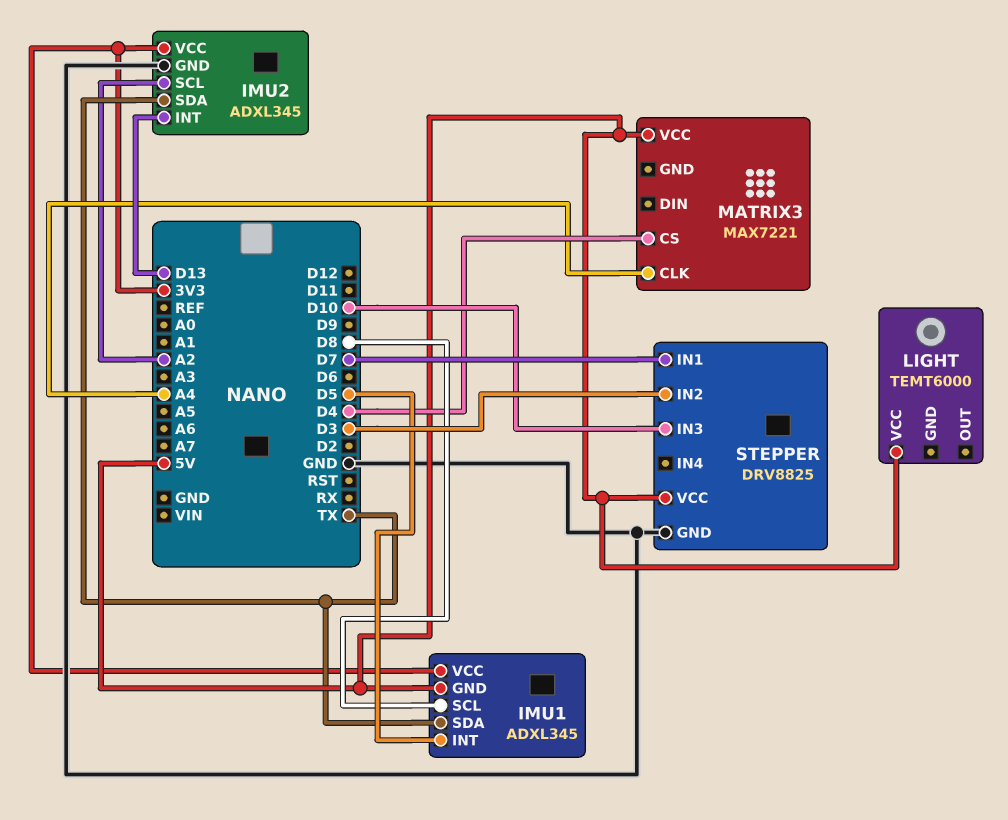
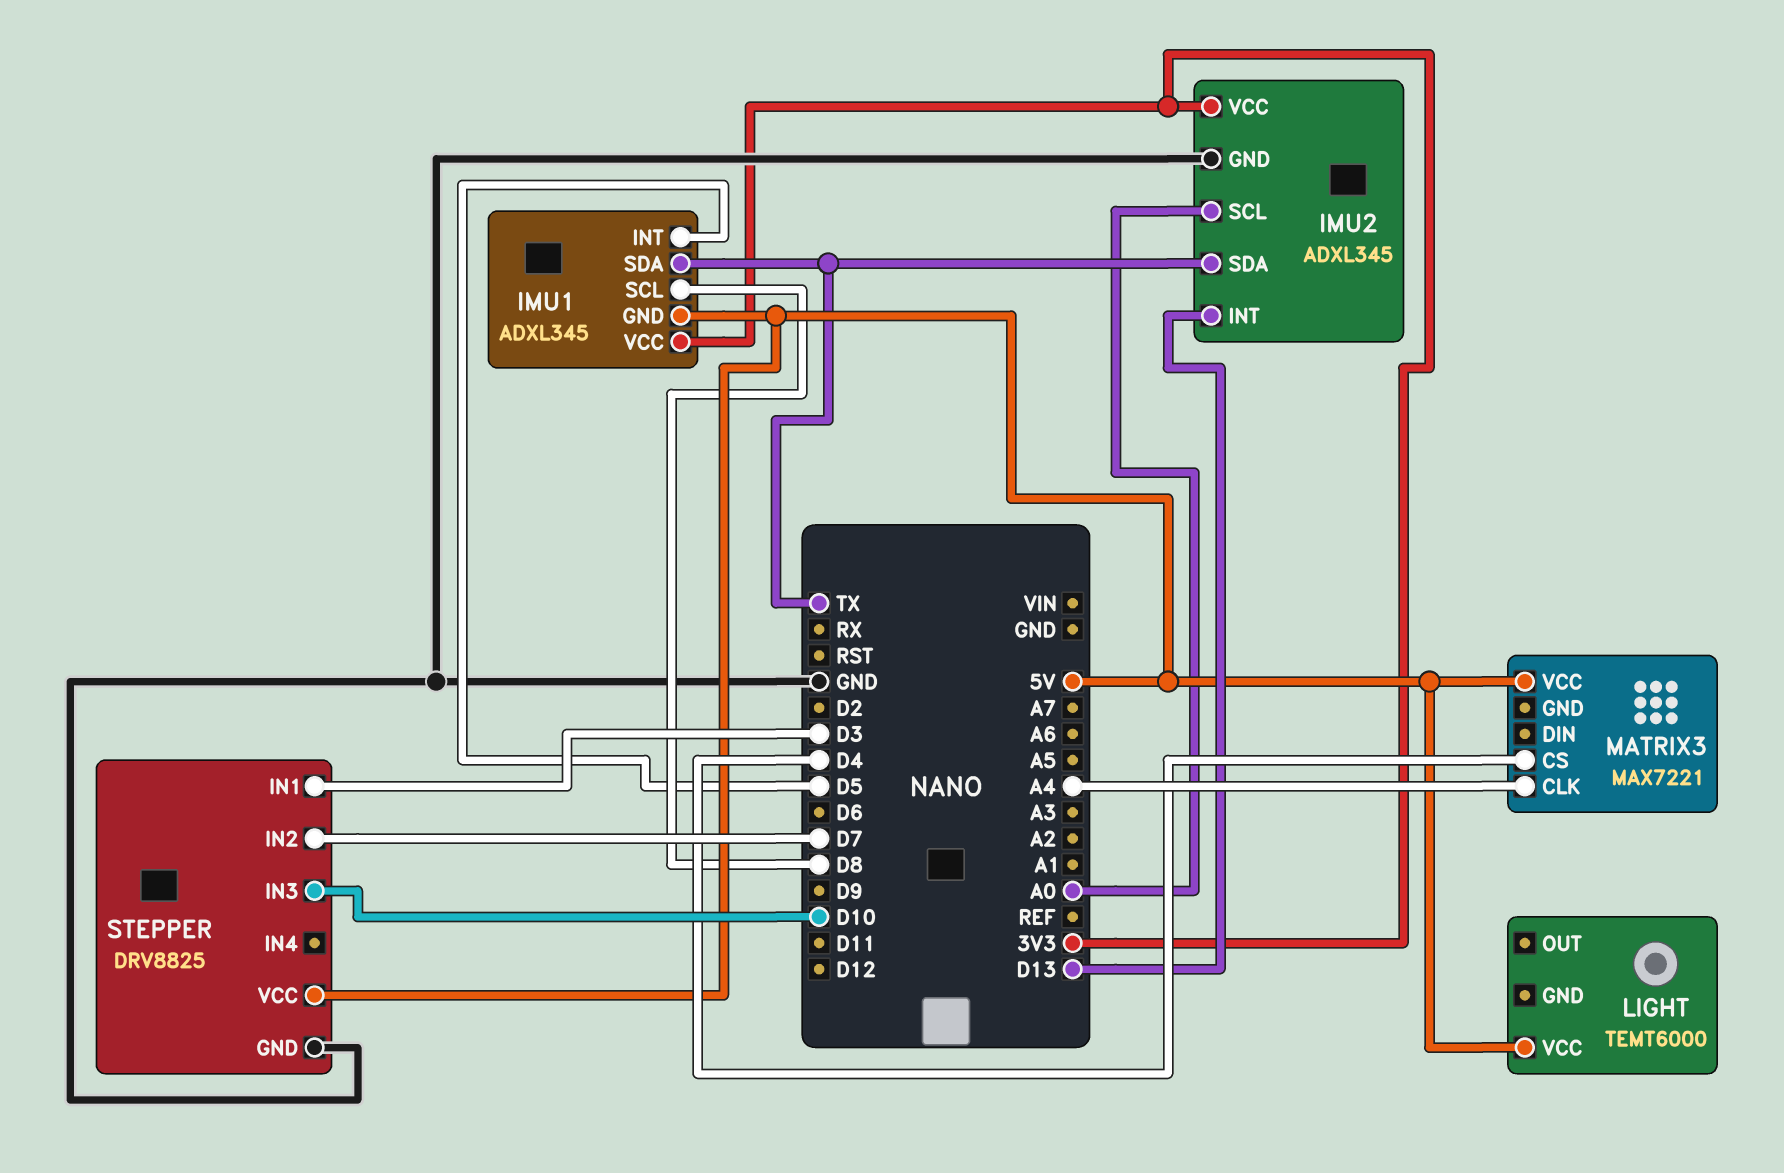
IMU2 pin SCL: A2 -> A0
STEPPER pin IN1: D7 -> D3
STEPPER pin IN2: D3 -> D7

